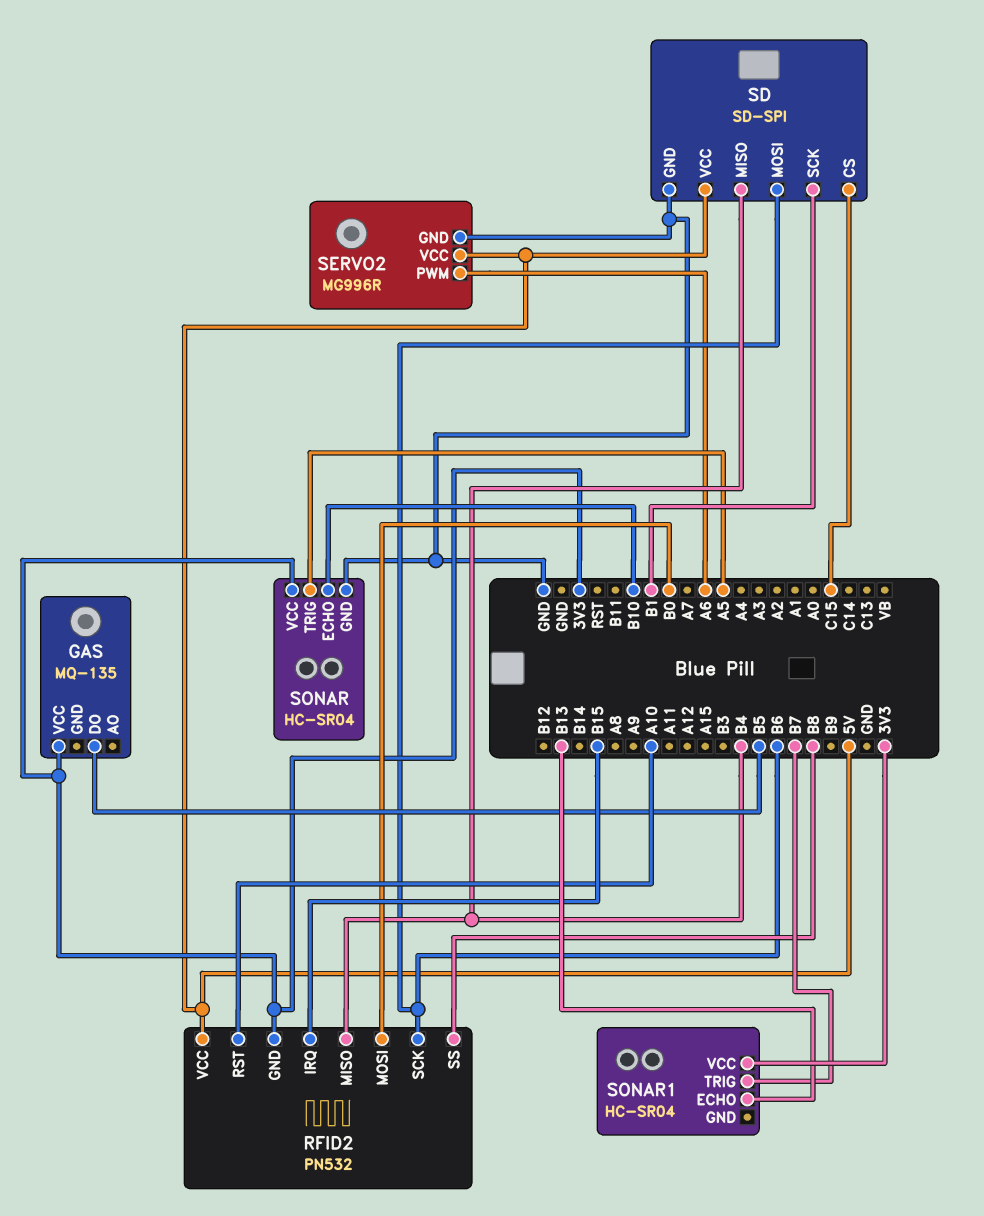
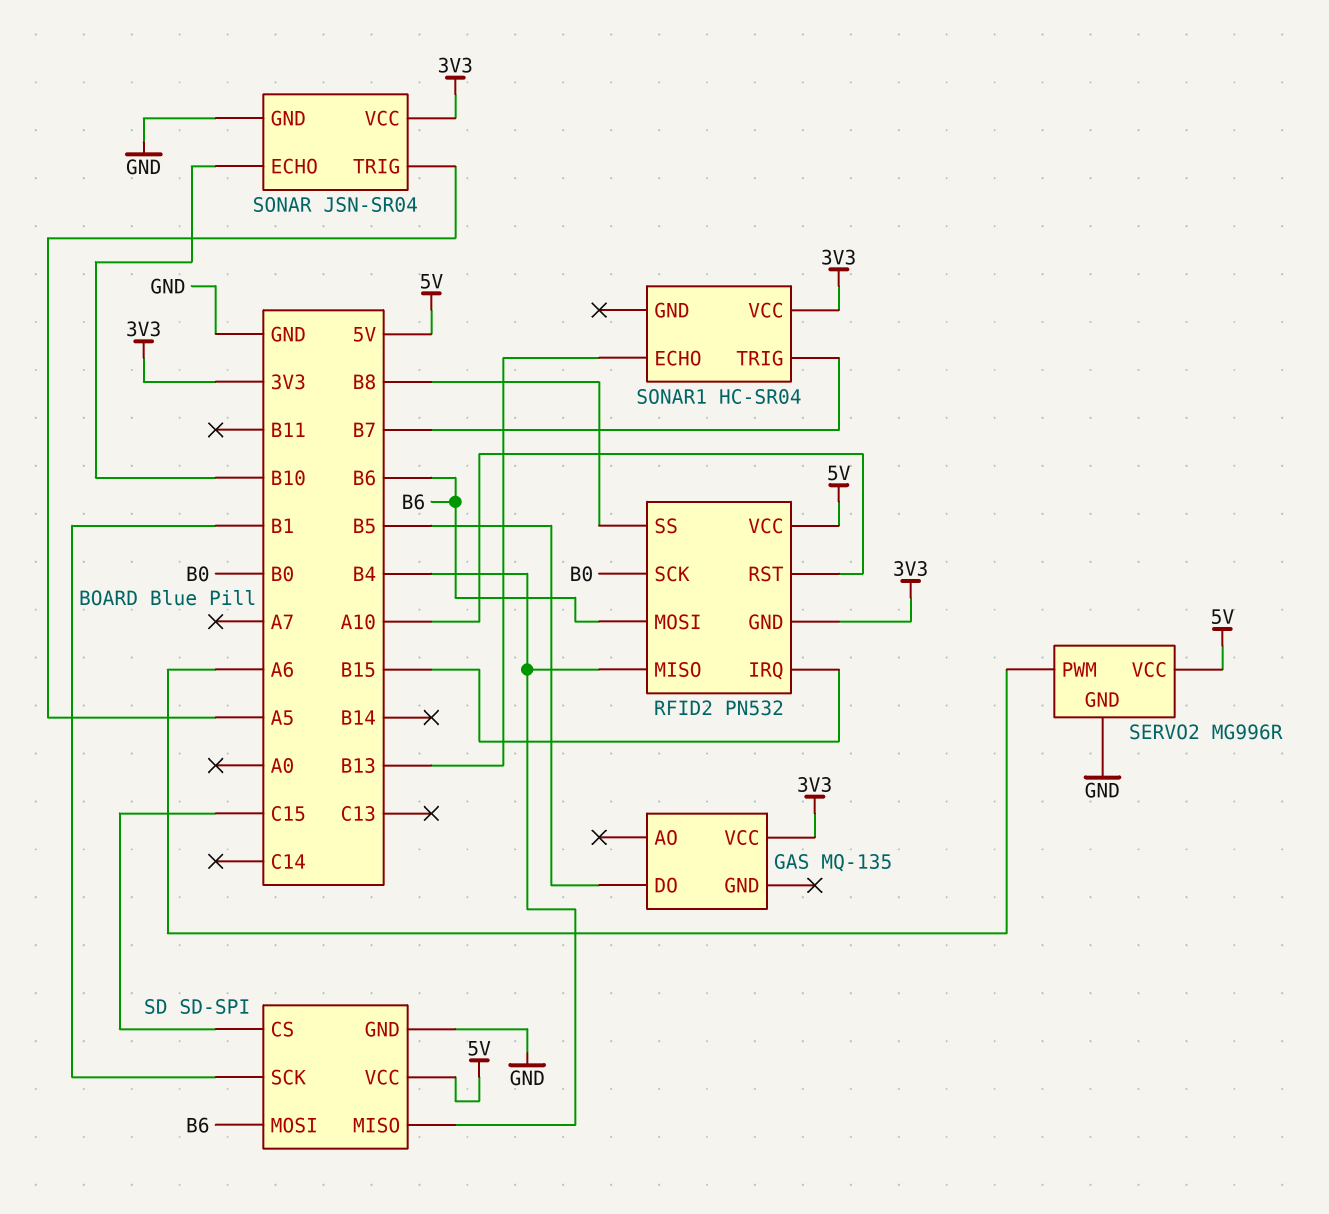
RFID2 pin MOSI: B0 -> B6
RFID2 pin SCK: B6 -> B0
SONAR: HC-SR04 -> JSN-SR04

